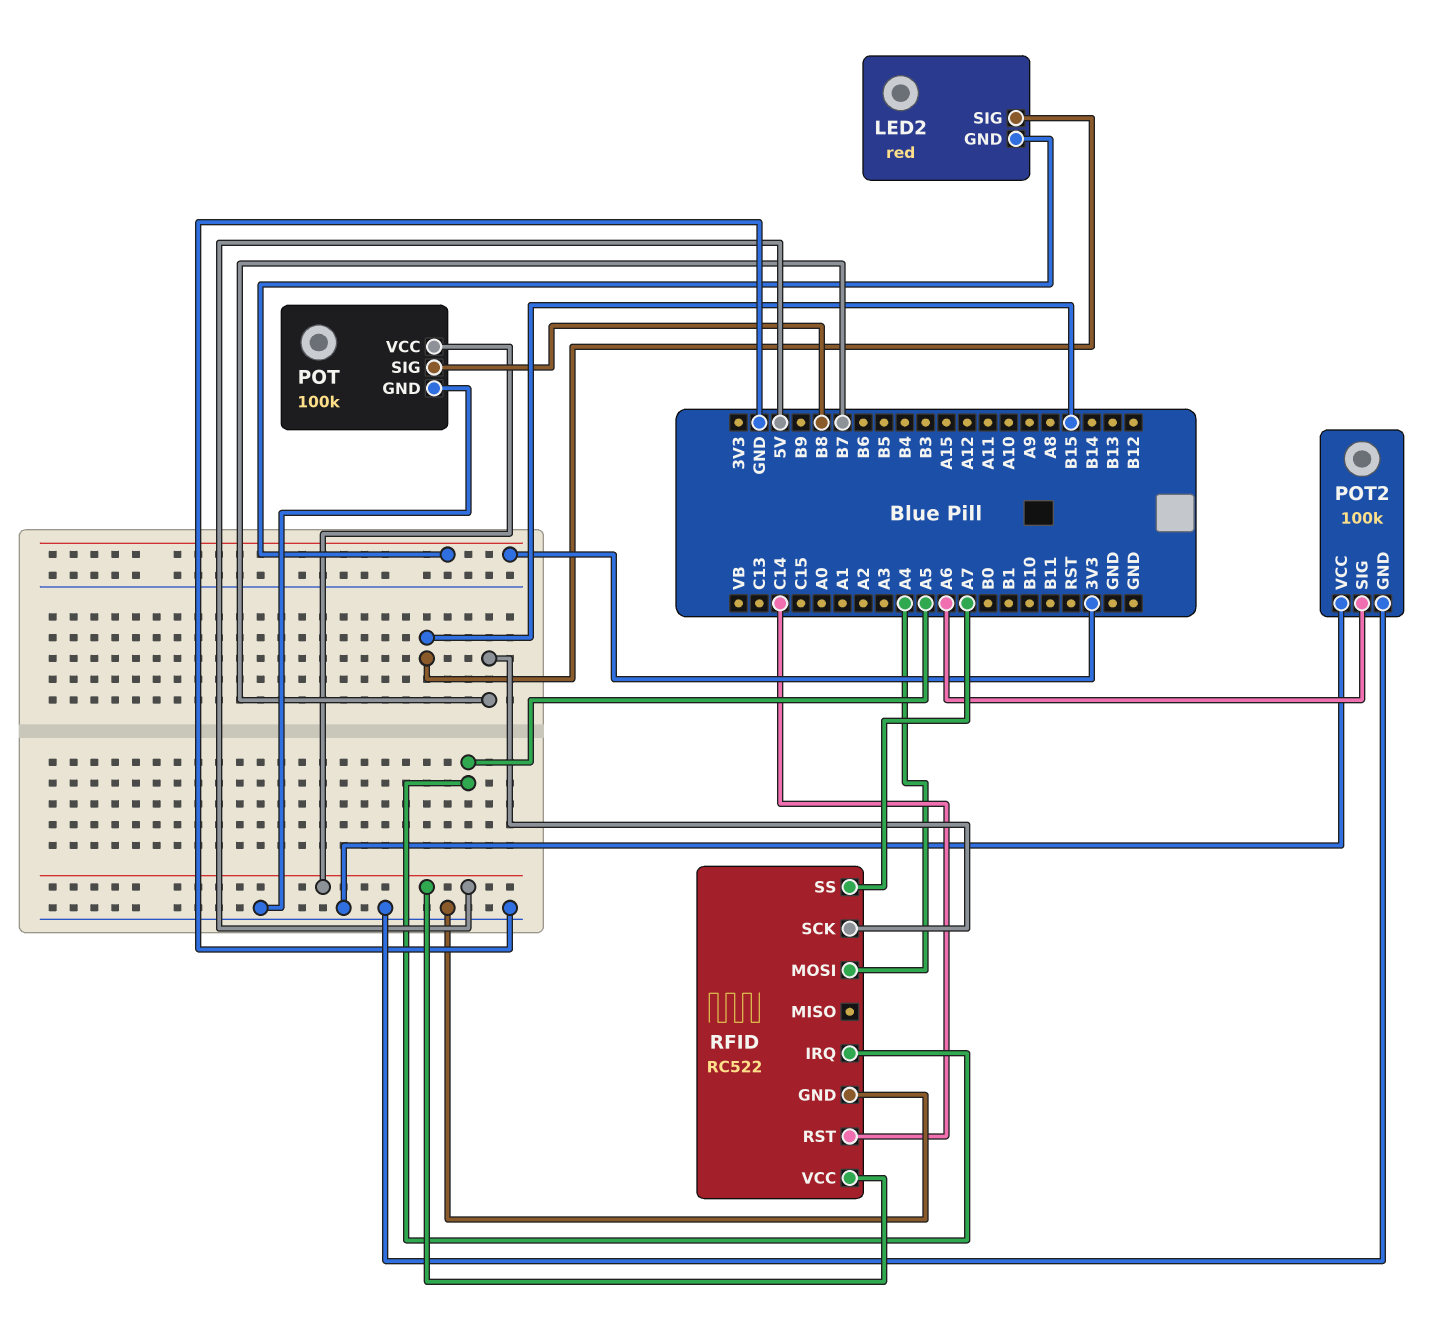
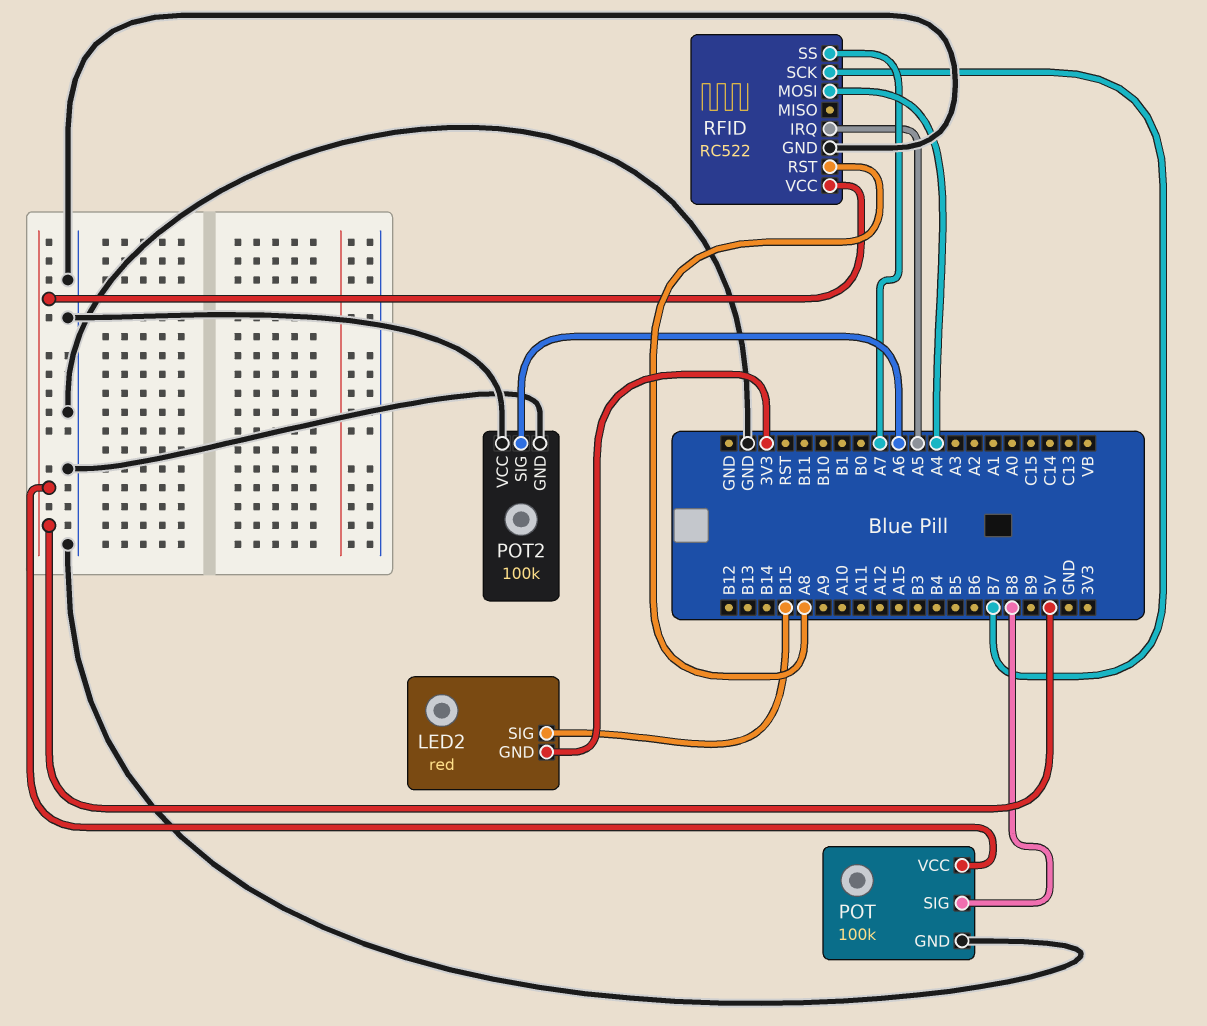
RFID pin RST: C14 -> A8

